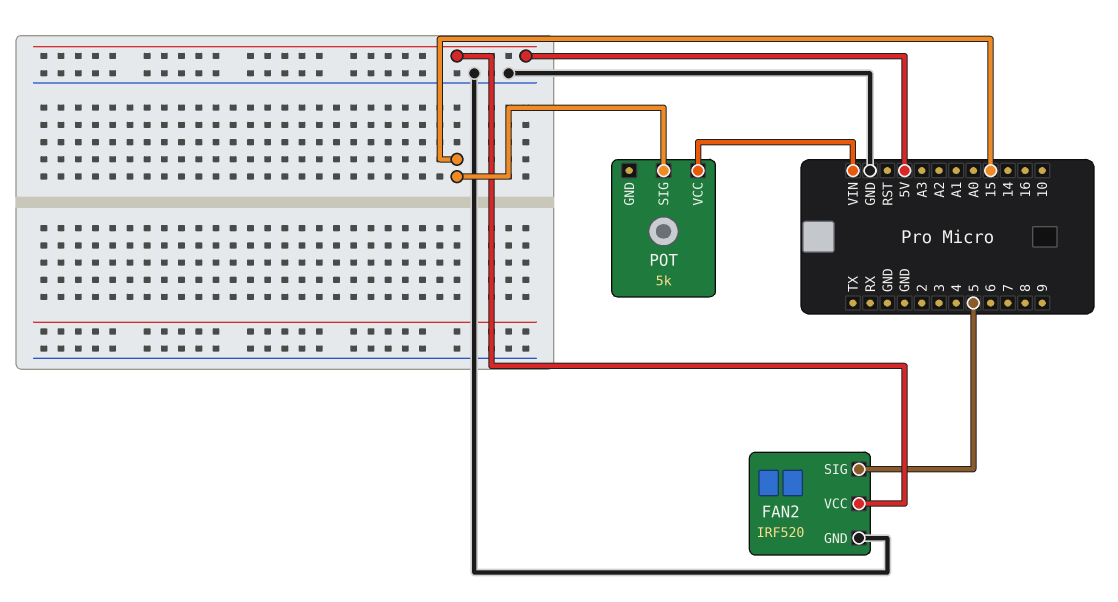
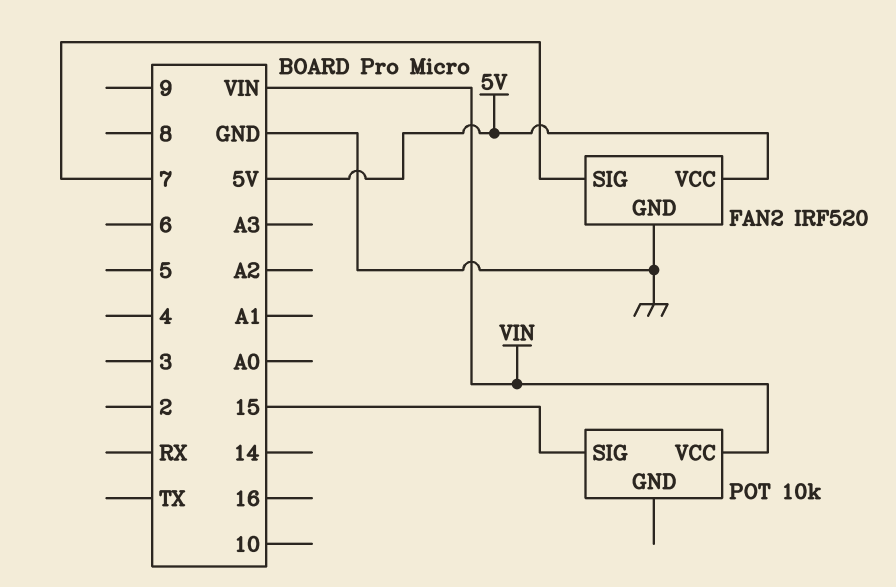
FAN2 pin SIG: 5 -> 7
POT: 5k -> 10k

